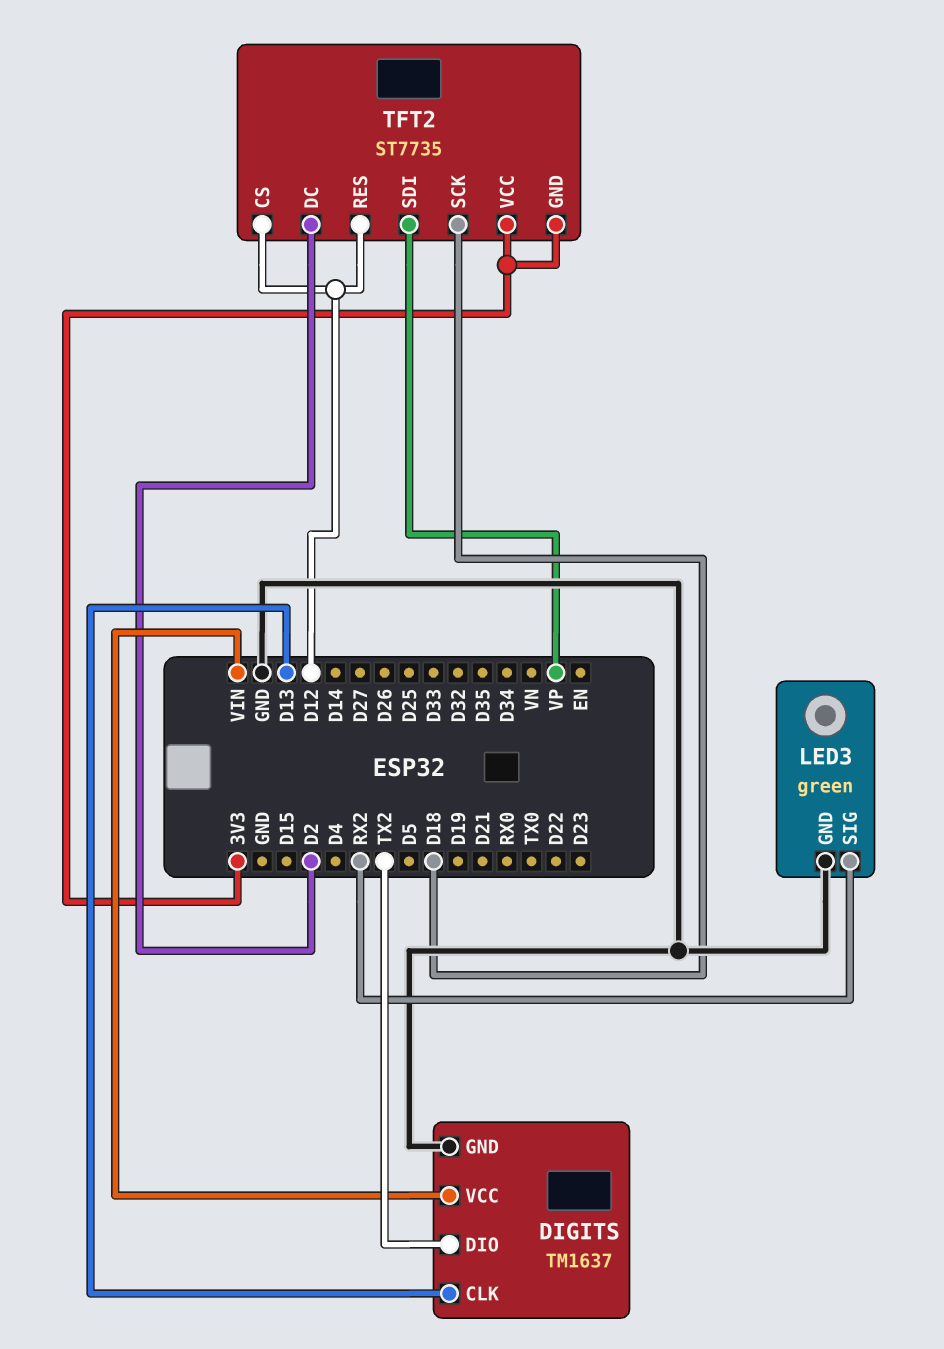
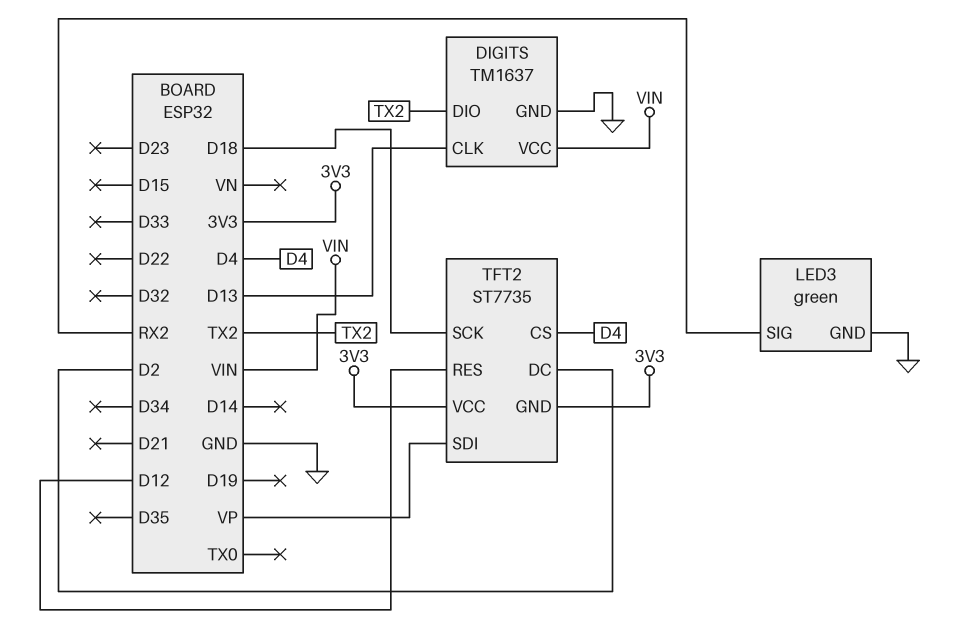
TFT2 pin CS: D12 -> D4

